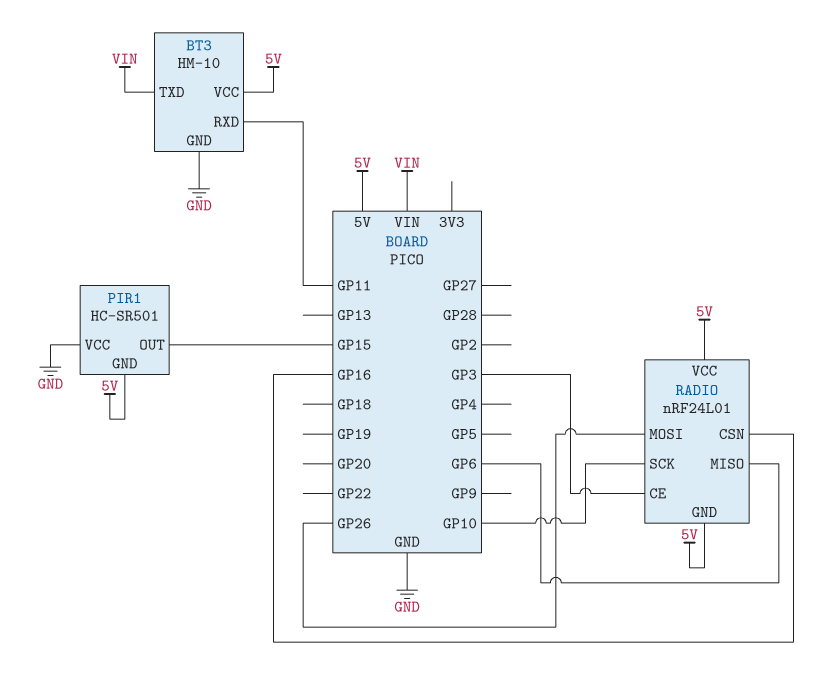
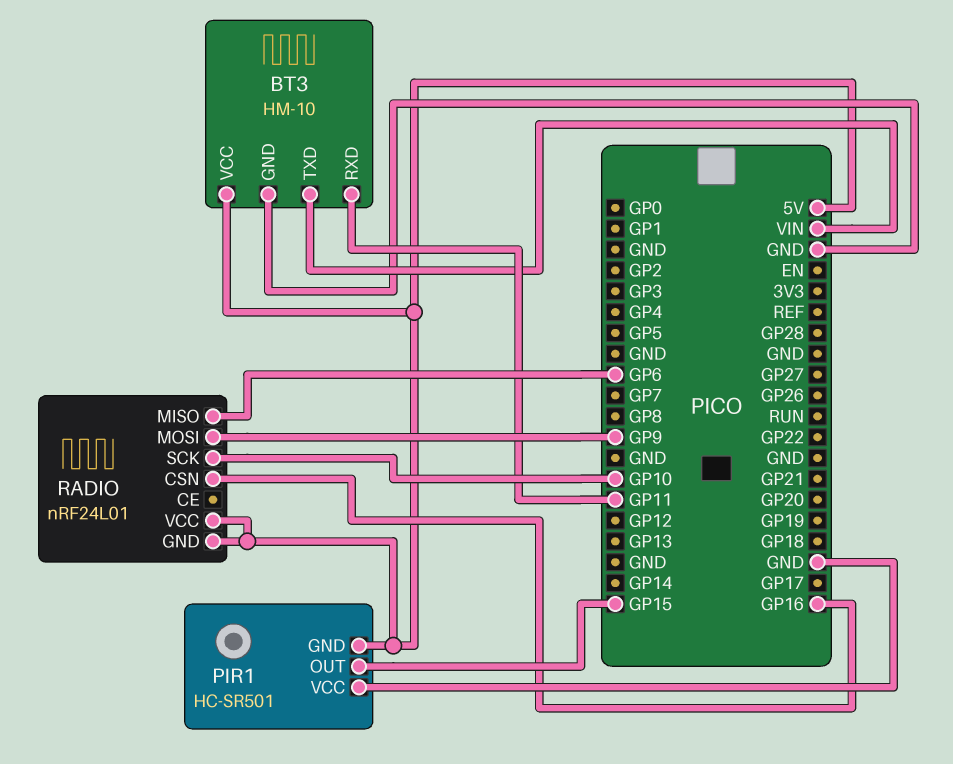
RADIO pin CE: GP3 -> none
RADIO pin MOSI: GP26 -> GP9

